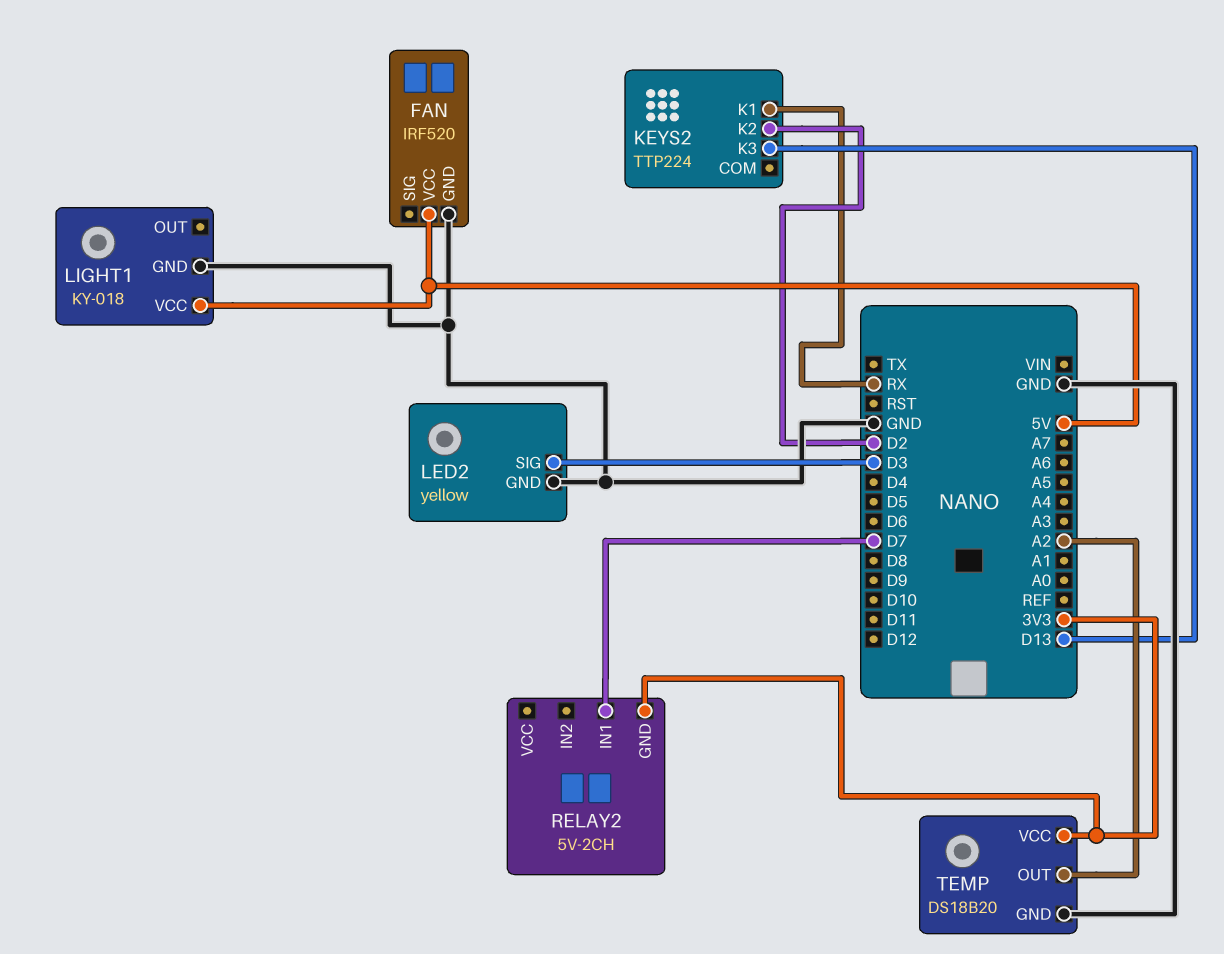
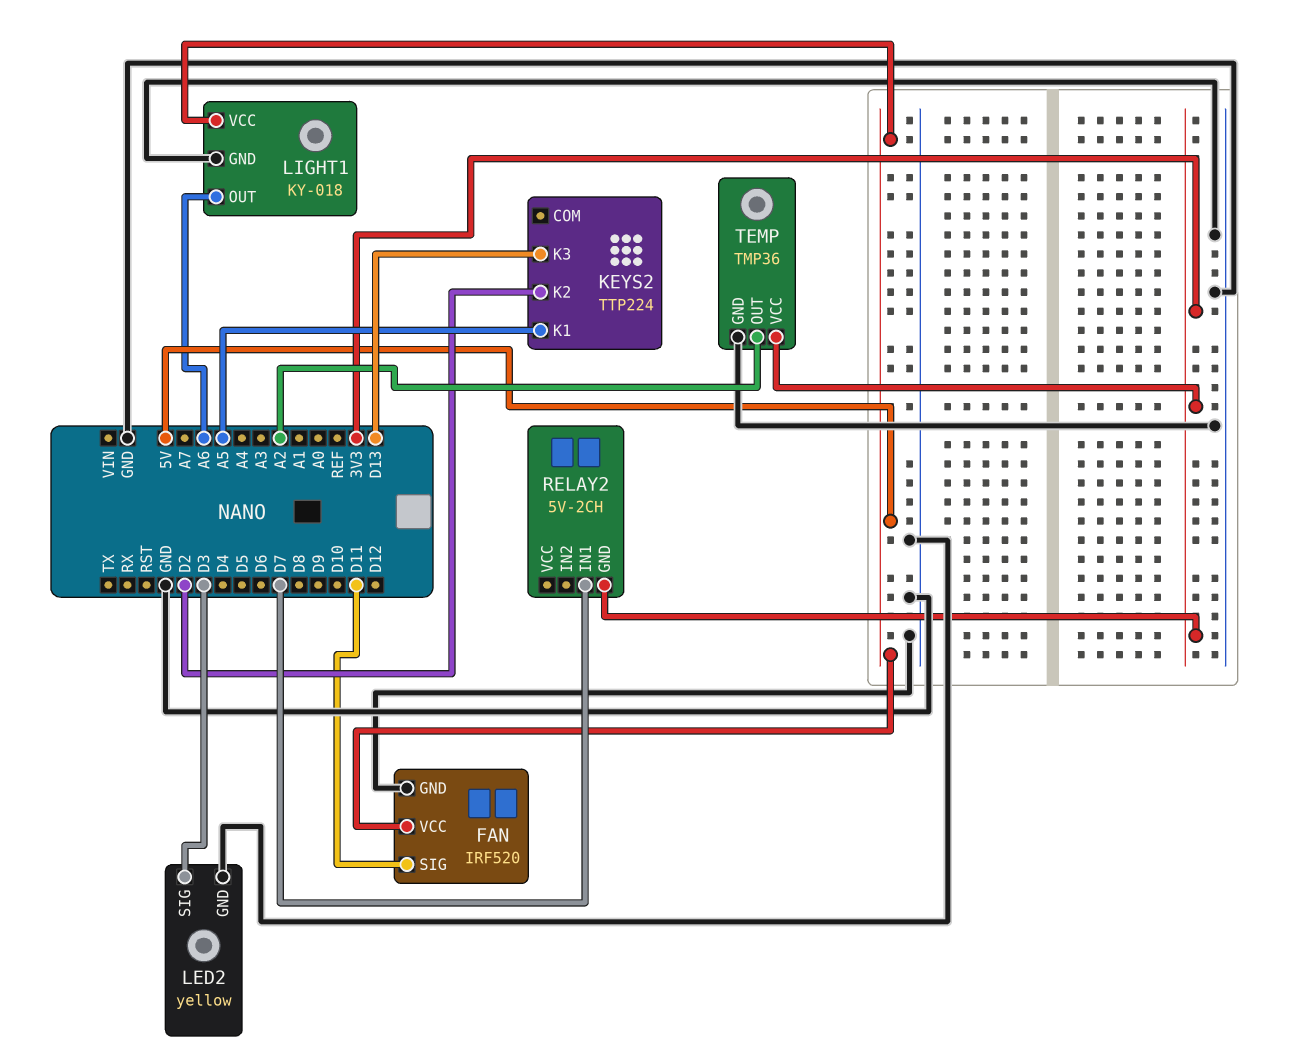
FAN pin SIG: none -> D11
KEYS2 pin K1: RX -> A5
LIGHT1 pin OUT: none -> A6
TEMP: DS18B20 -> TMP36

